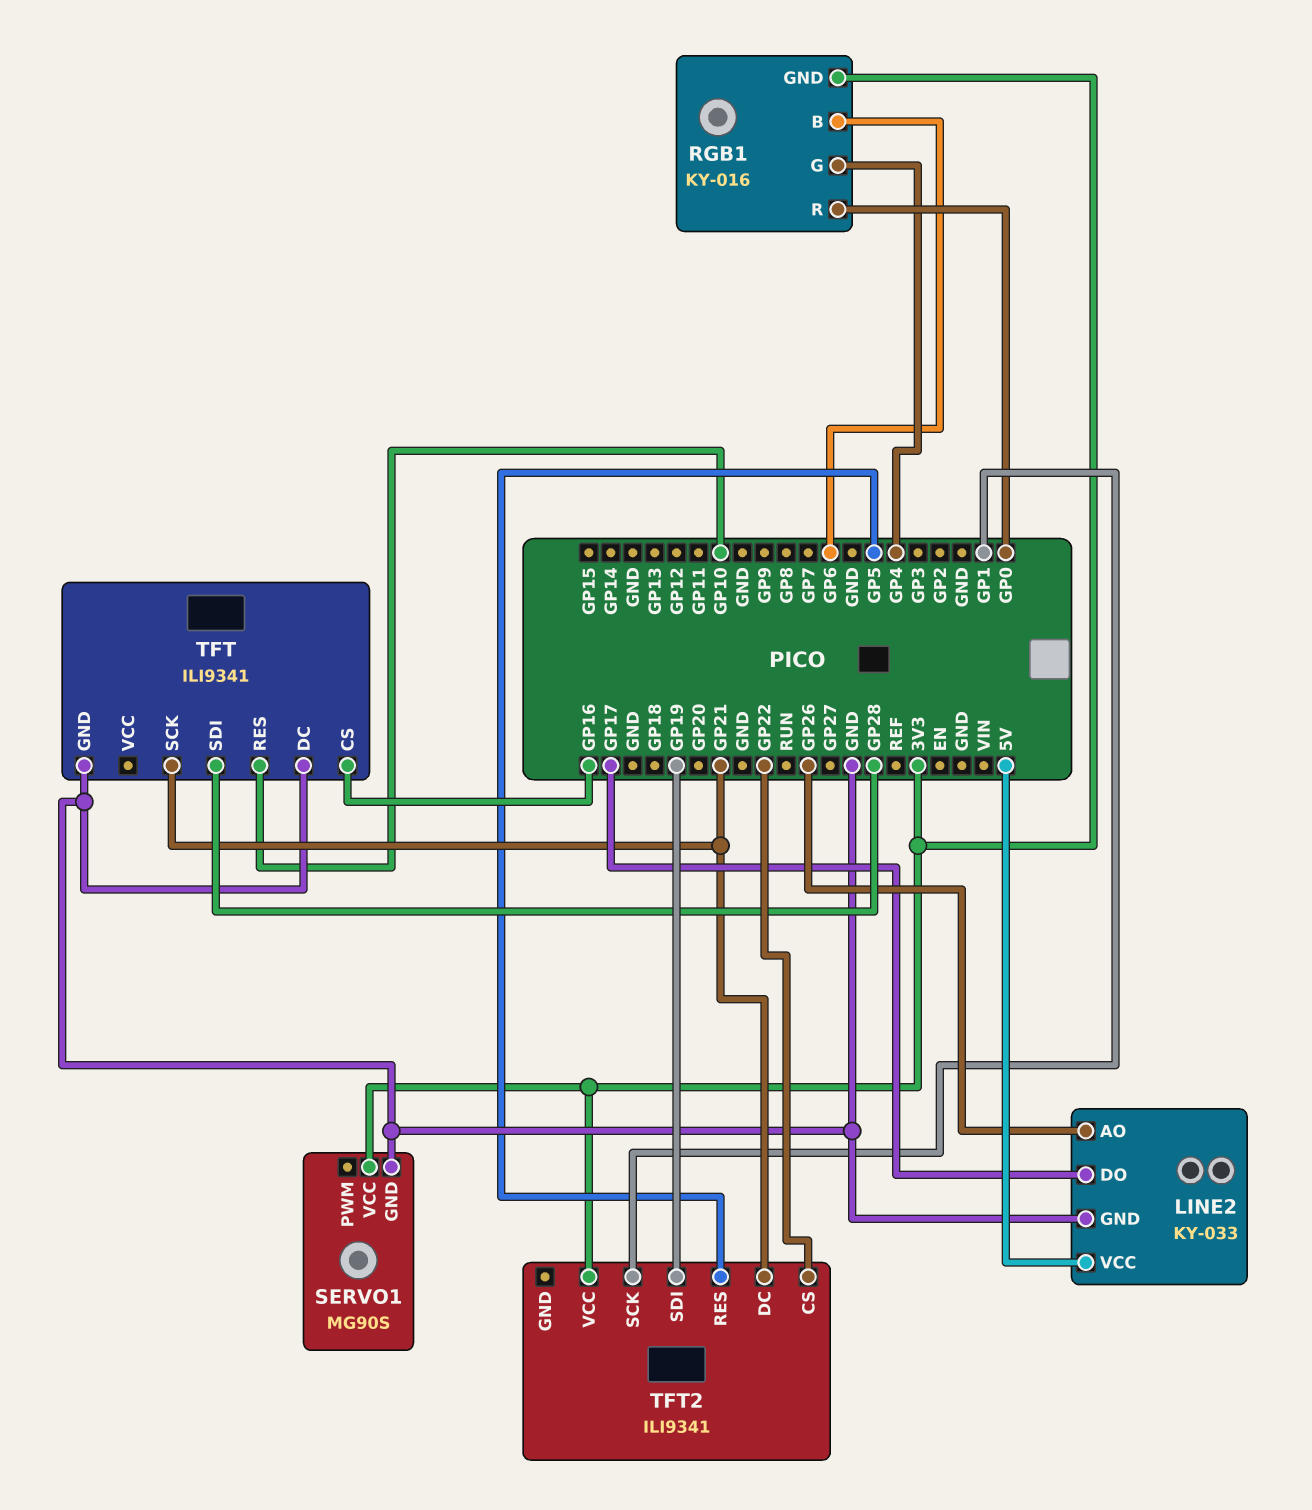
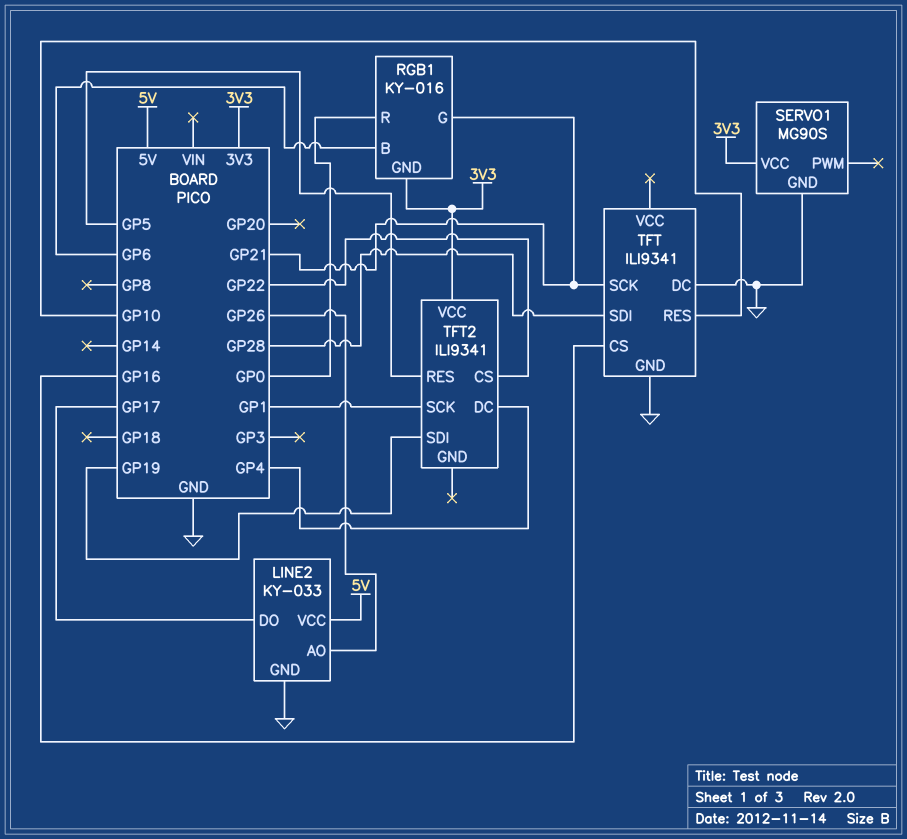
RGB1 pin G: GP4 -> GP21
TFT2 pin DC: GP21 -> GP4

